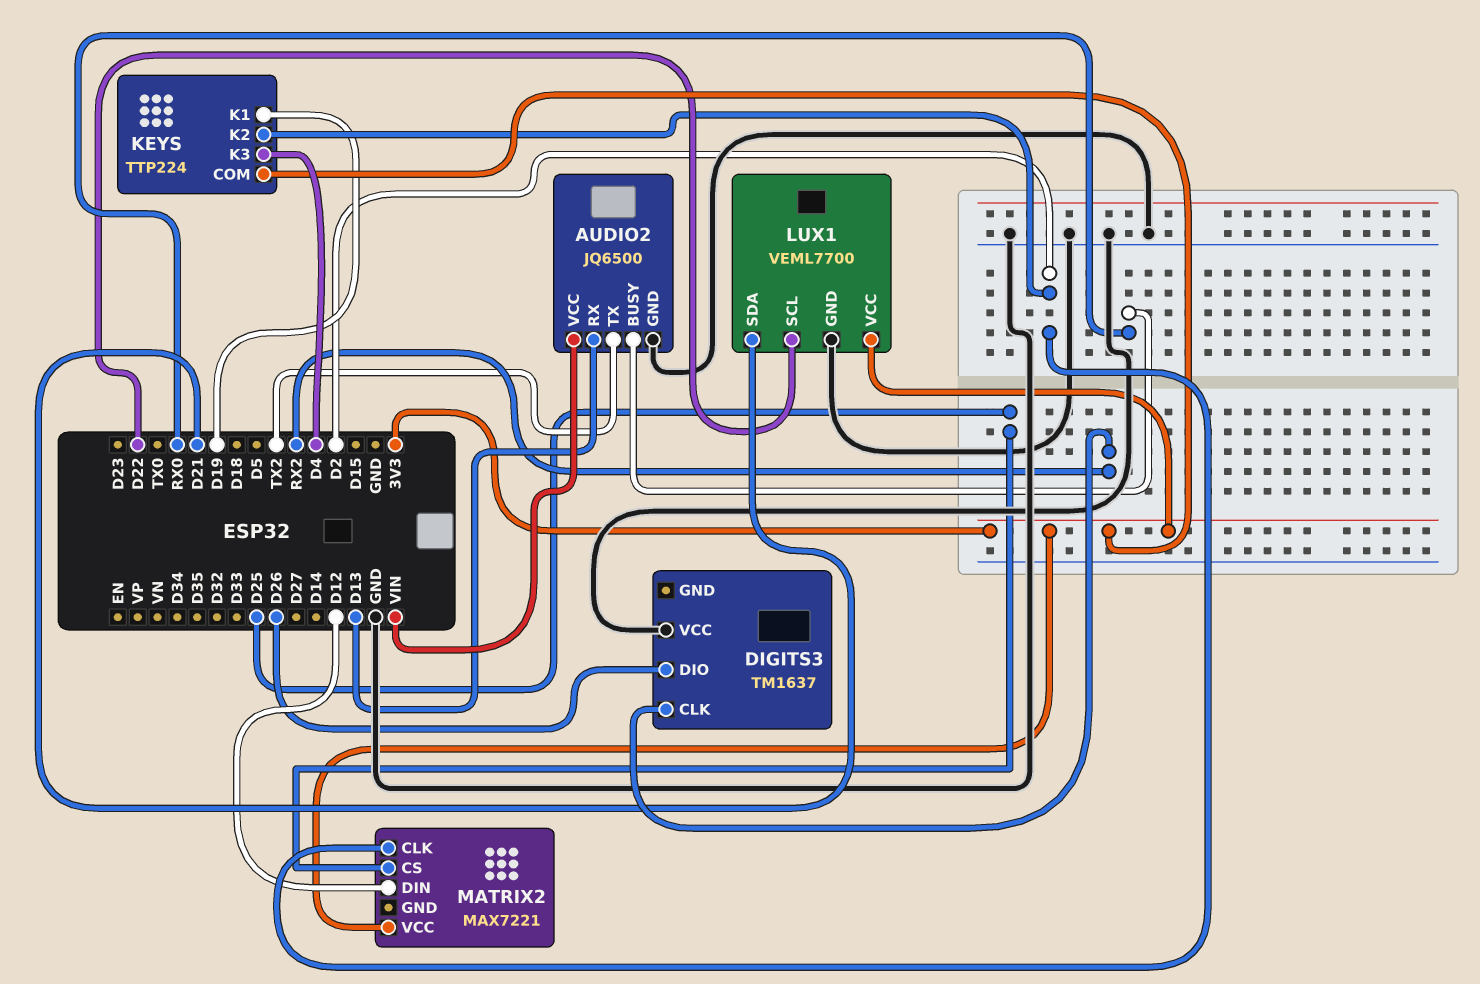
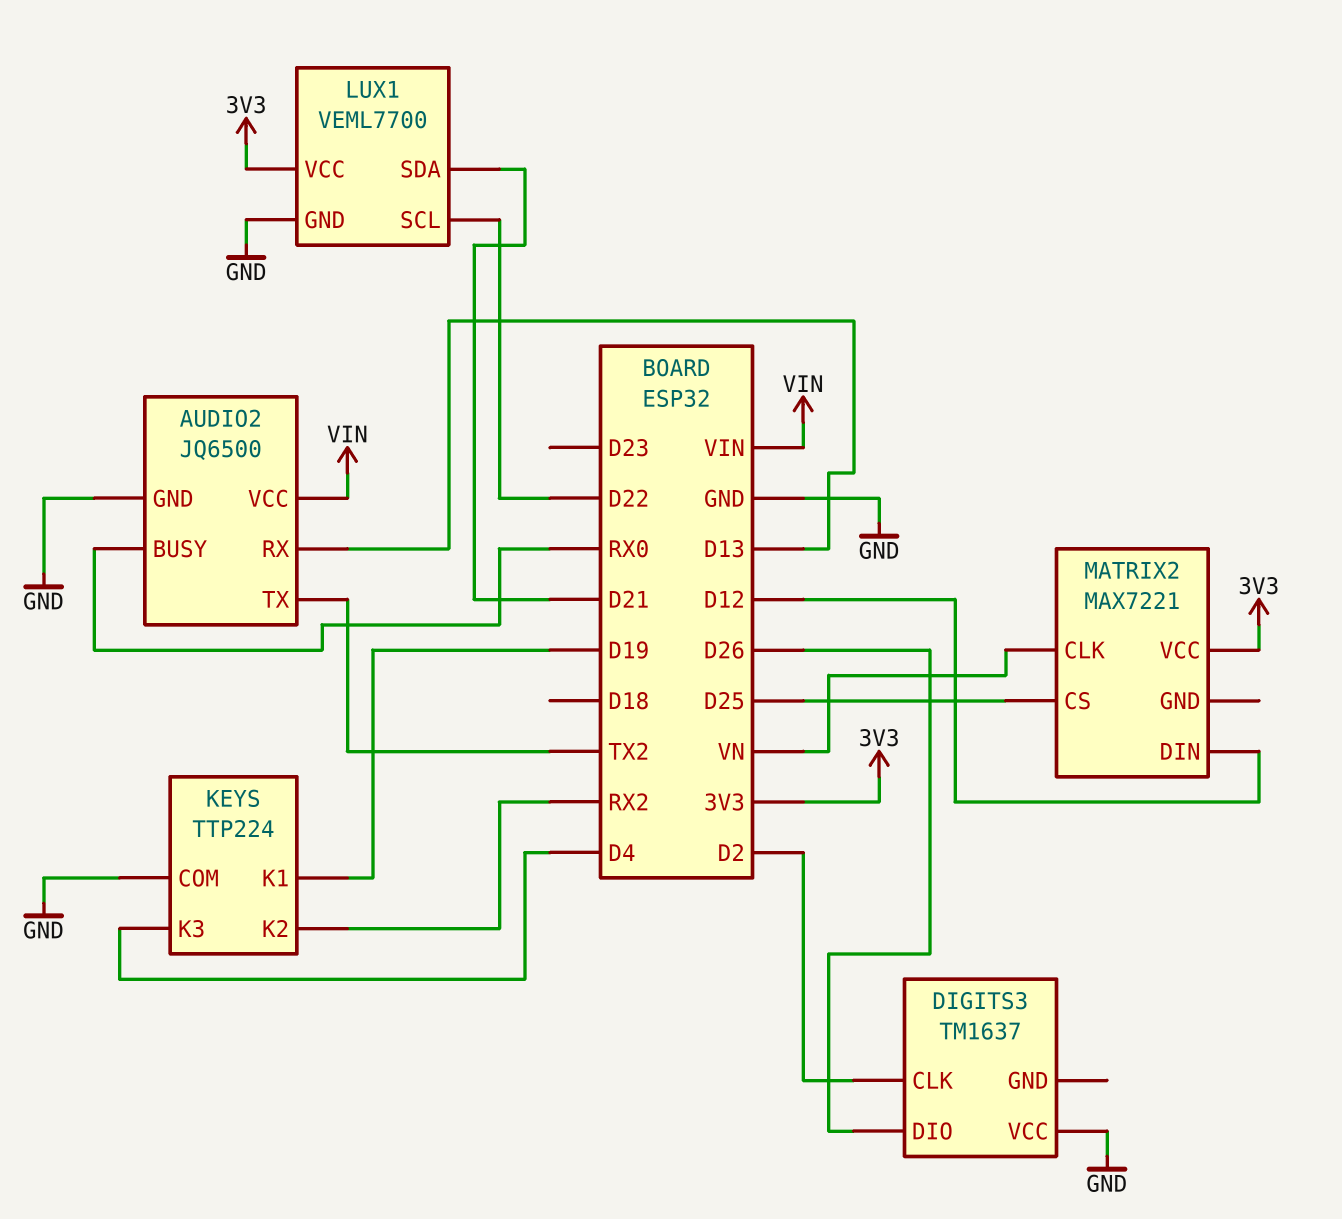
DIGITS3 pin CLK: RX2 -> D2
KEYS pin COM: 3V3 -> GND
KEYS pin K2: D2 -> RX2
MATRIX2 pin CLK: D2 -> VN

